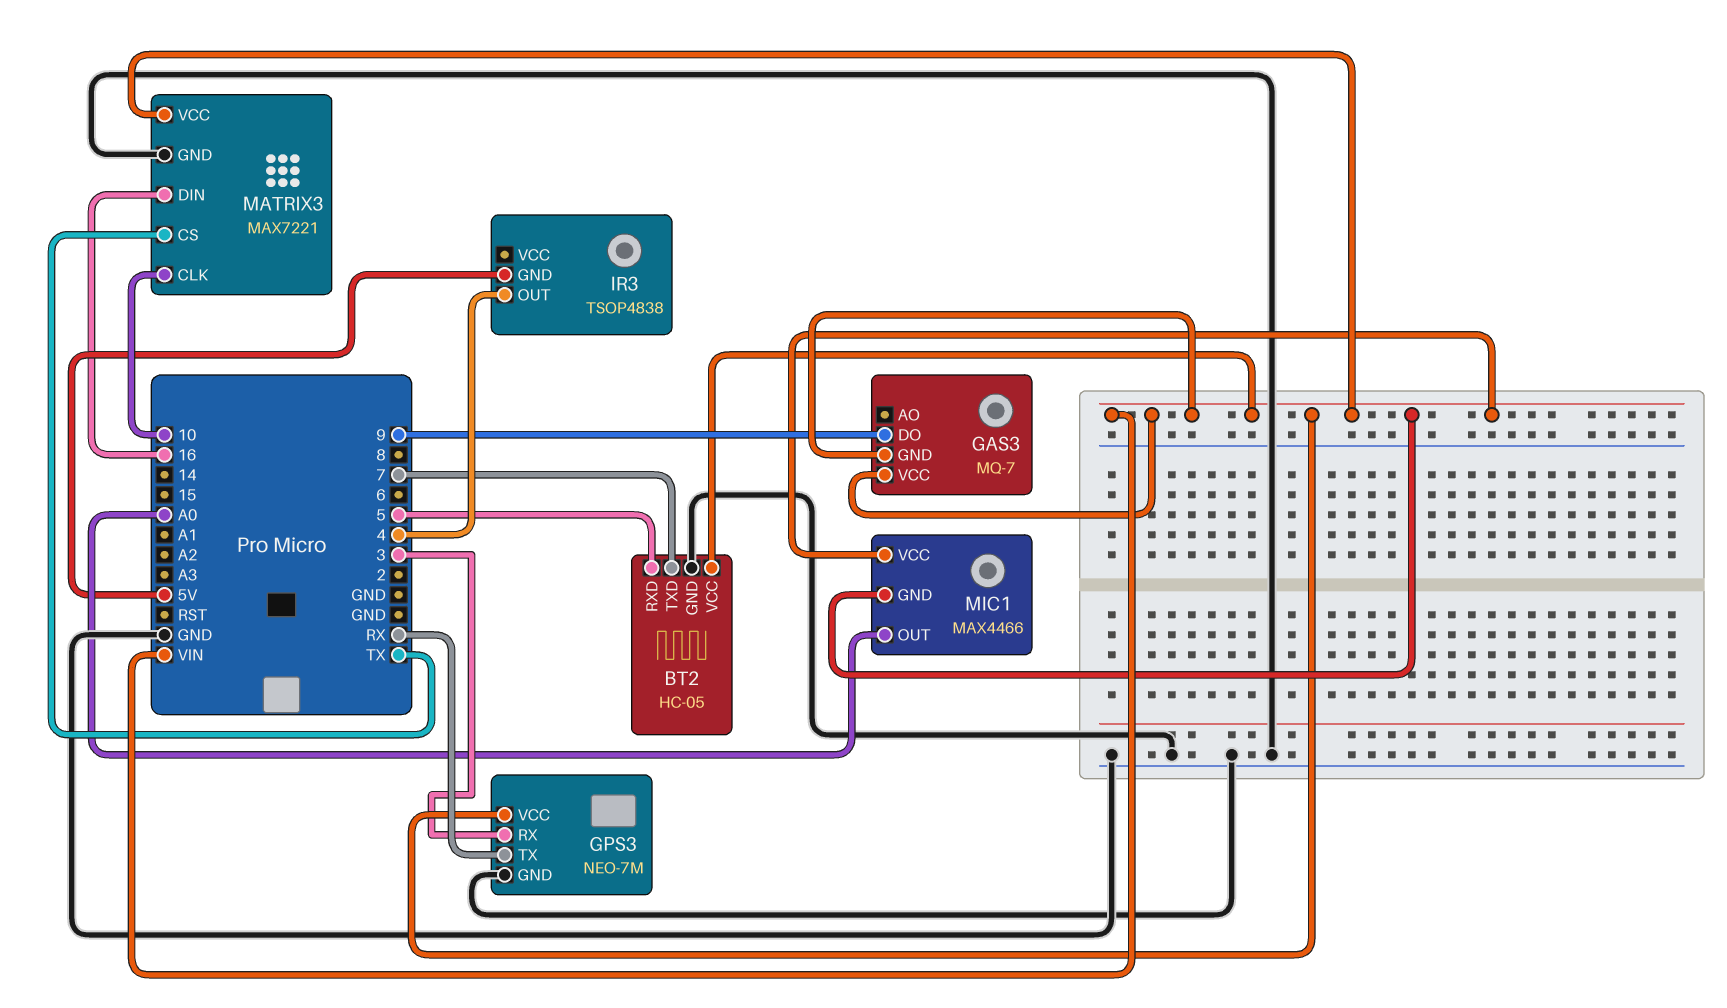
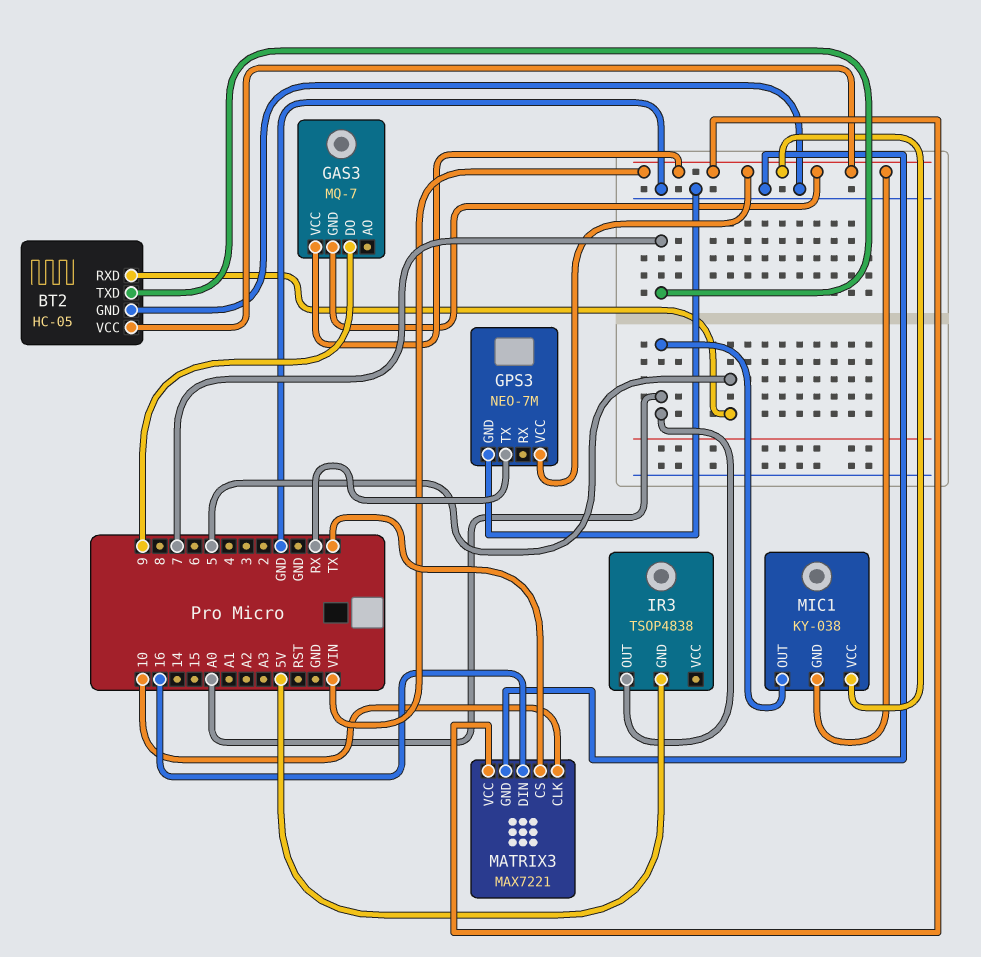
GPS3 pin RX: 3 -> none
IR3 pin OUT: 4 -> A0
MIC1: MAX4466 -> KY-038

